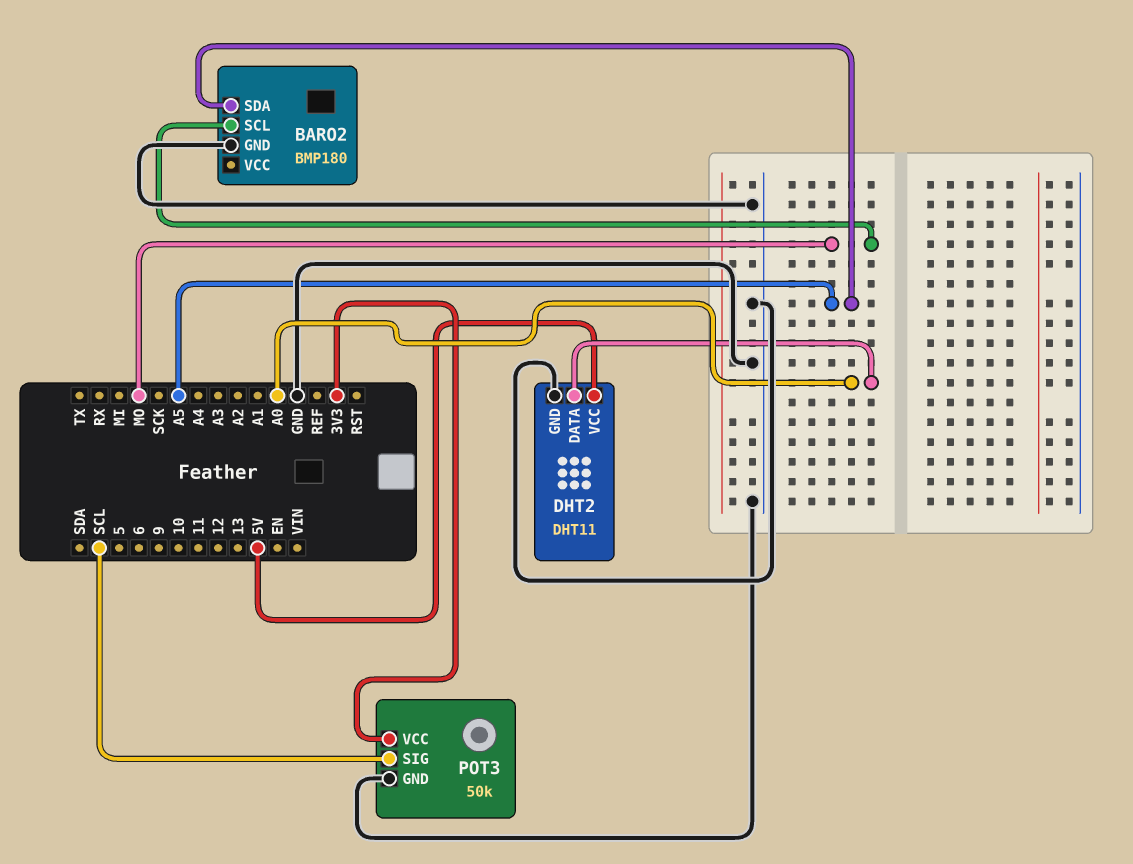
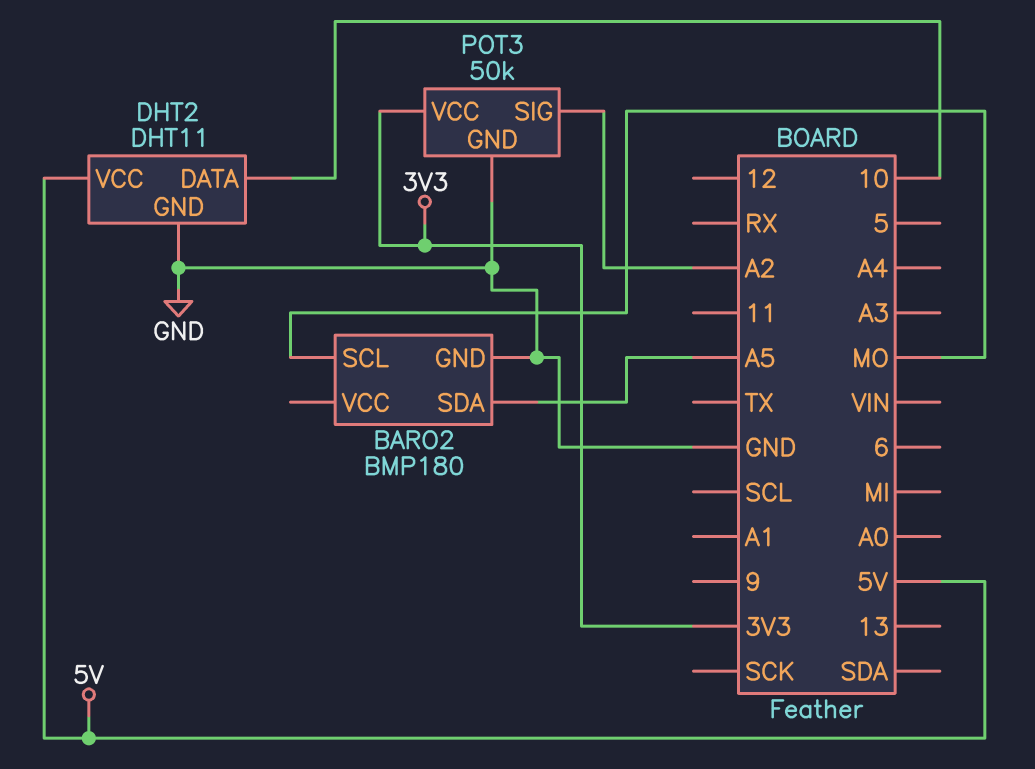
DHT2 pin DATA: A0 -> 10
POT3 pin SIG: SCL -> A2

